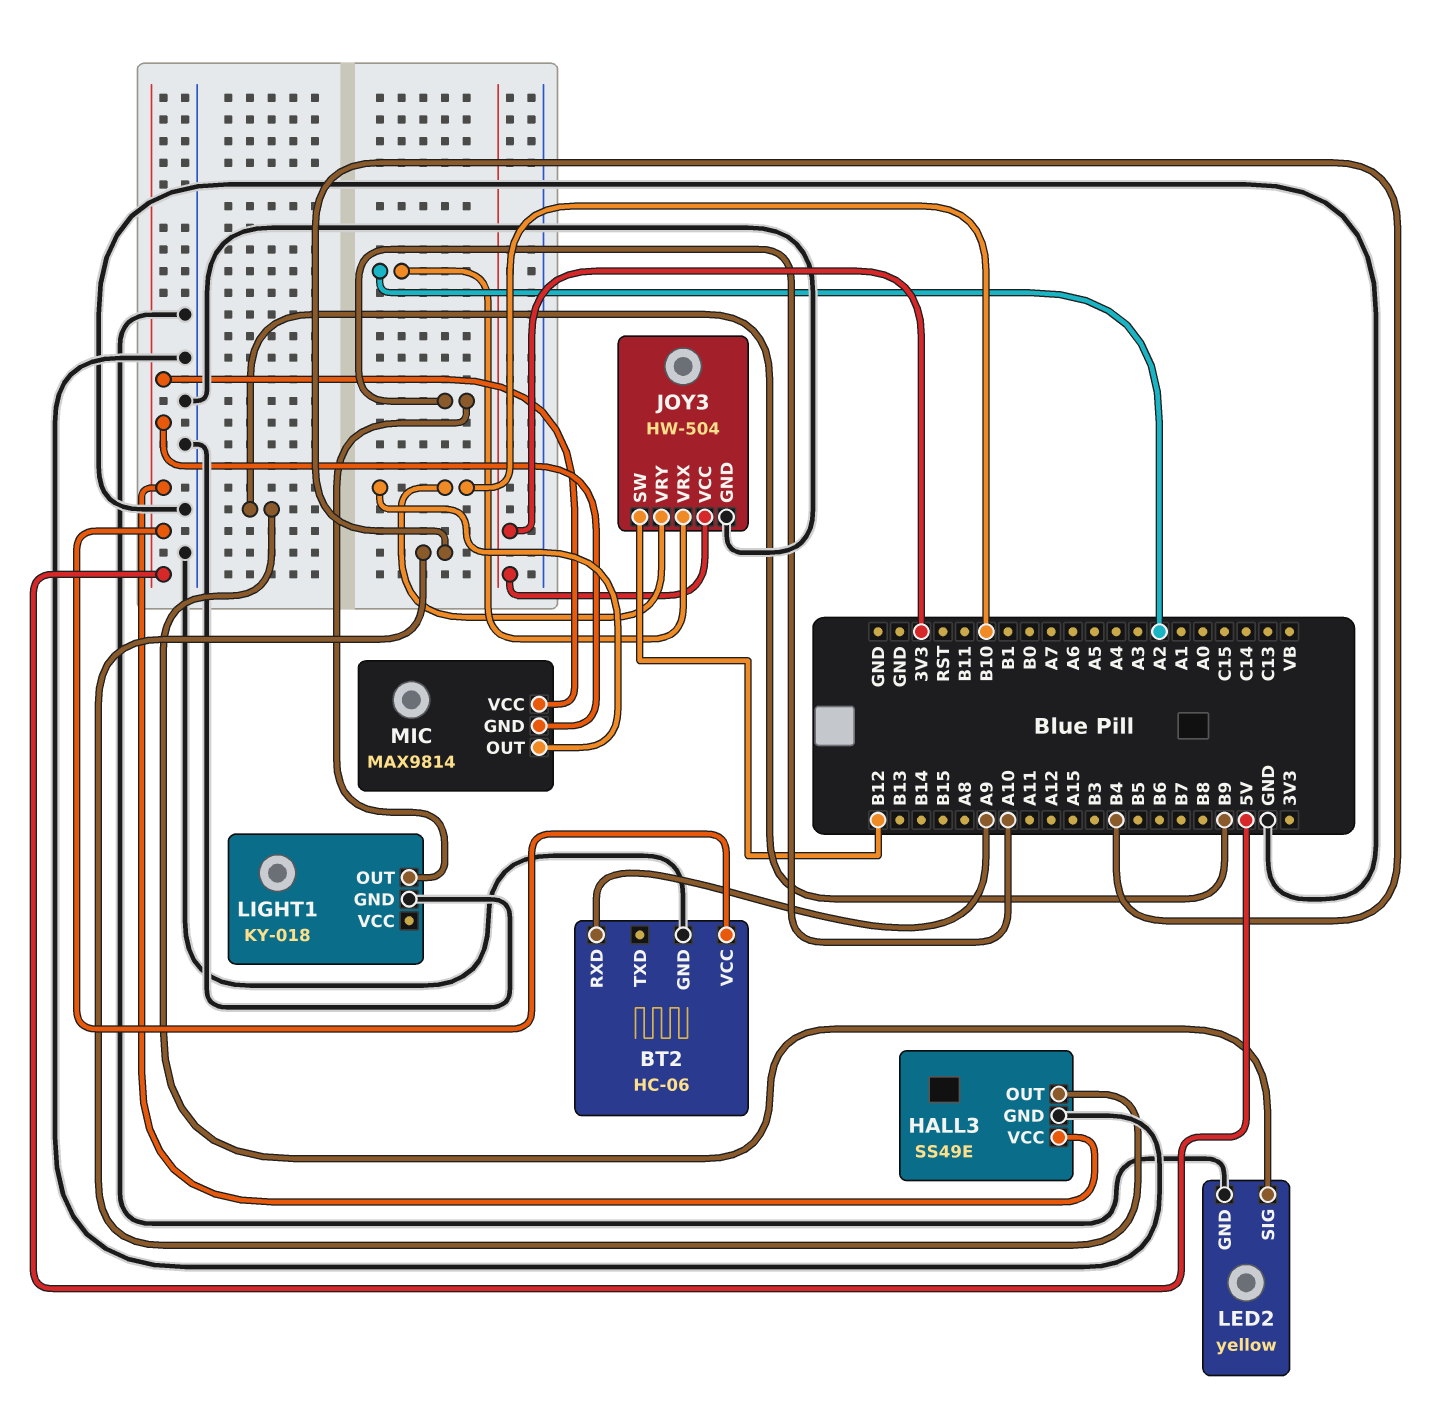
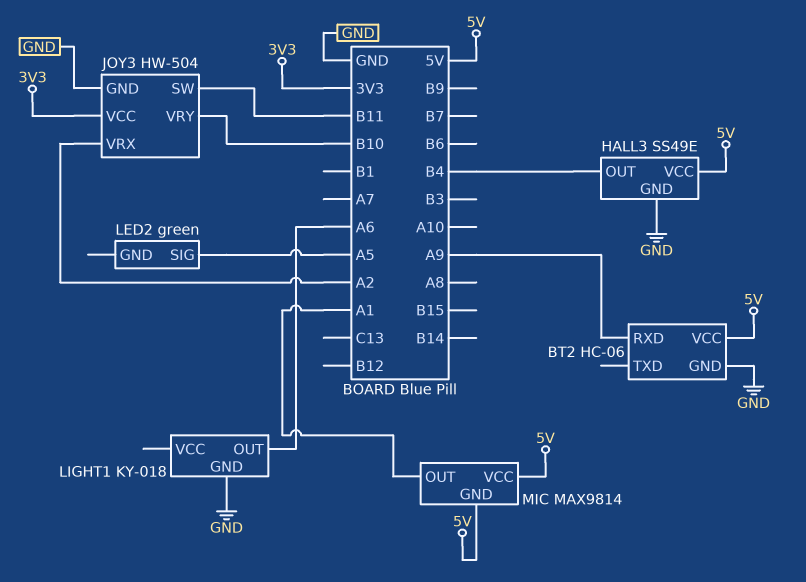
JOY3 pin SW: B12 -> B11
LED2: yellow -> green
LED2 pin GND: GND -> none
LED2 pin SIG: B9 -> A5
LIGHT1 pin OUT: A10 -> A6
MIC pin OUT: B10 -> A1

